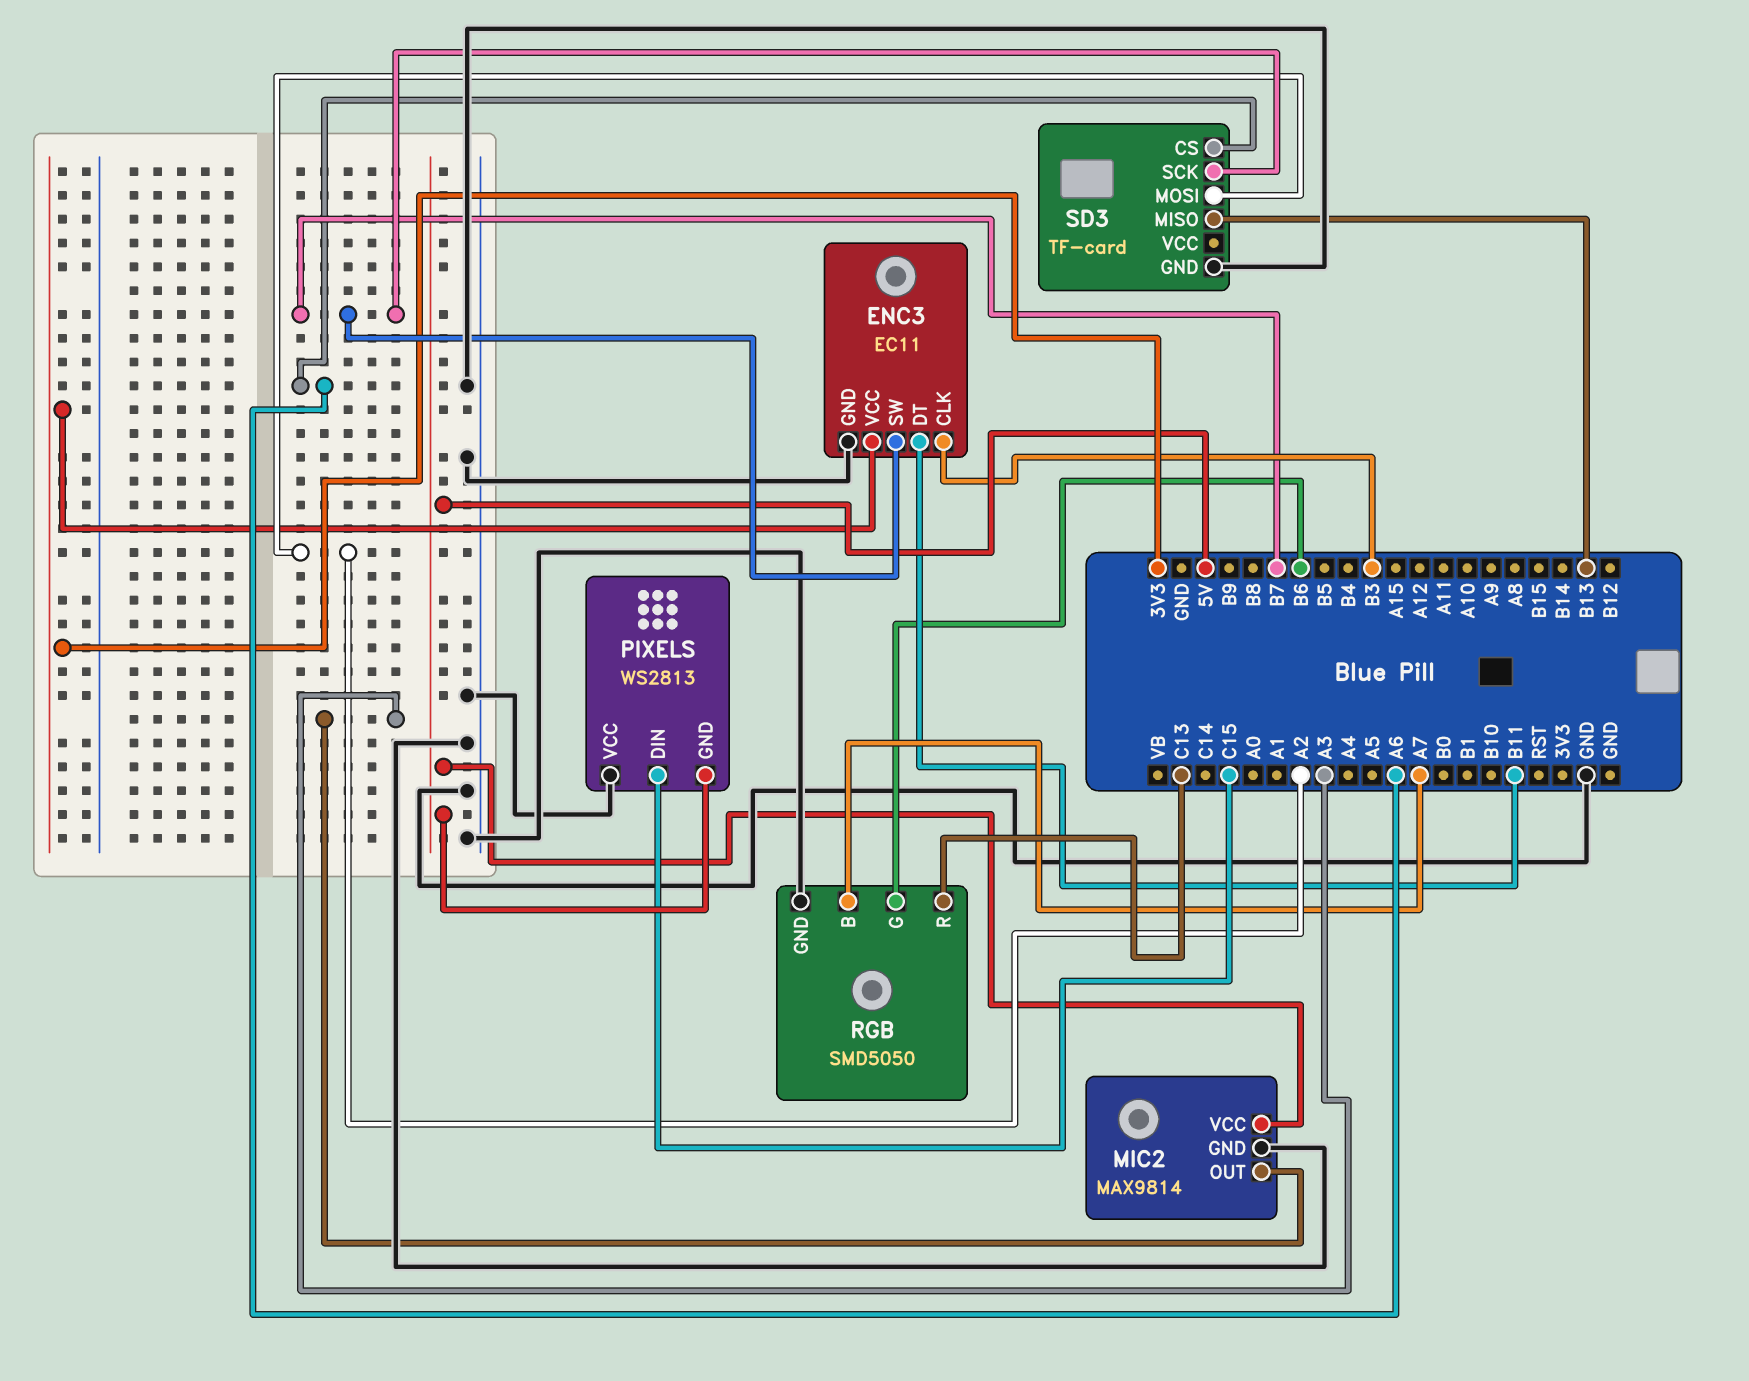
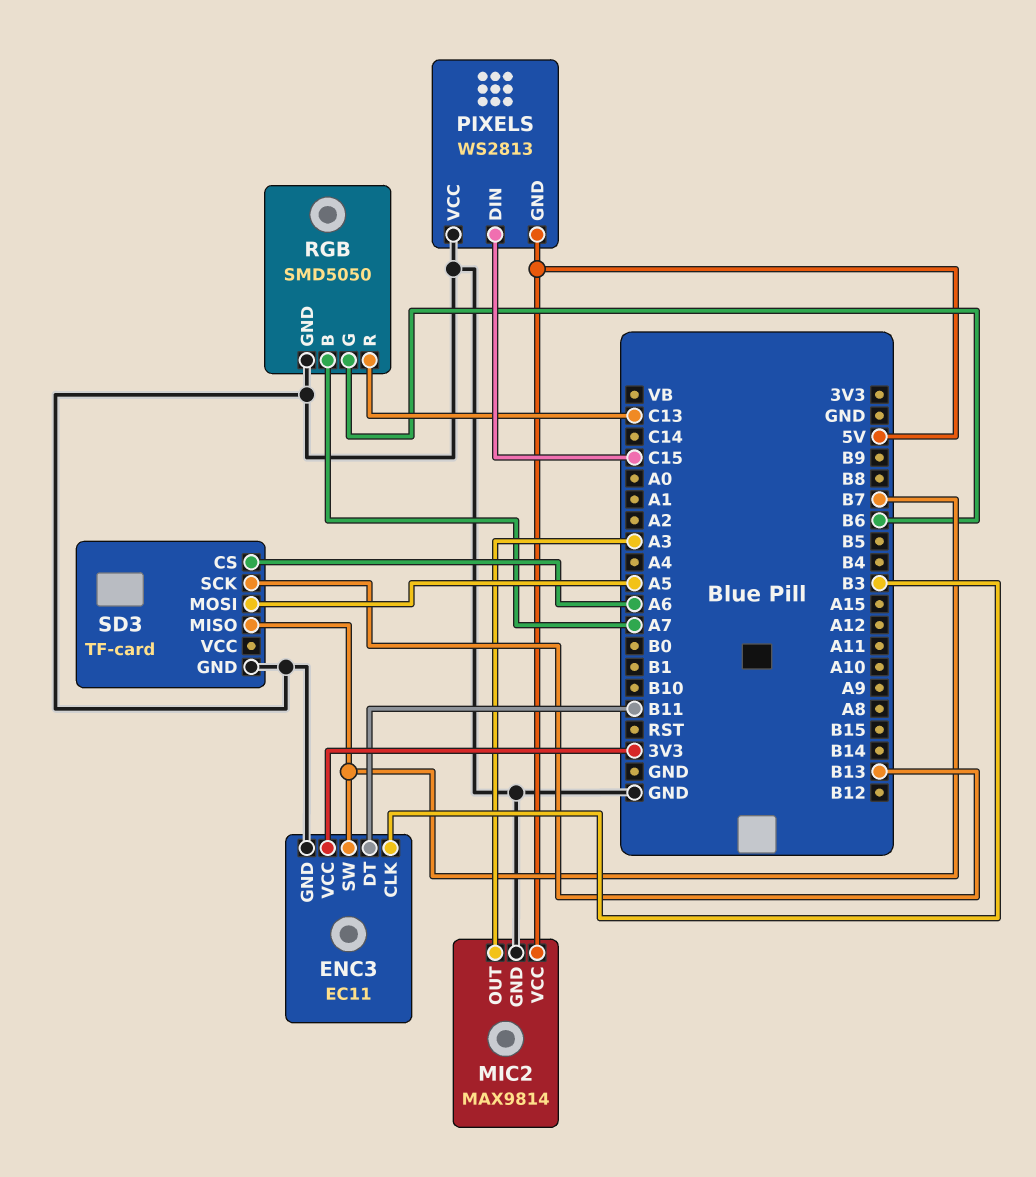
SD3 pin MISO: B13 -> B7
SD3 pin MOSI: A2 -> A5
SD3 pin SCK: B7 -> B13

